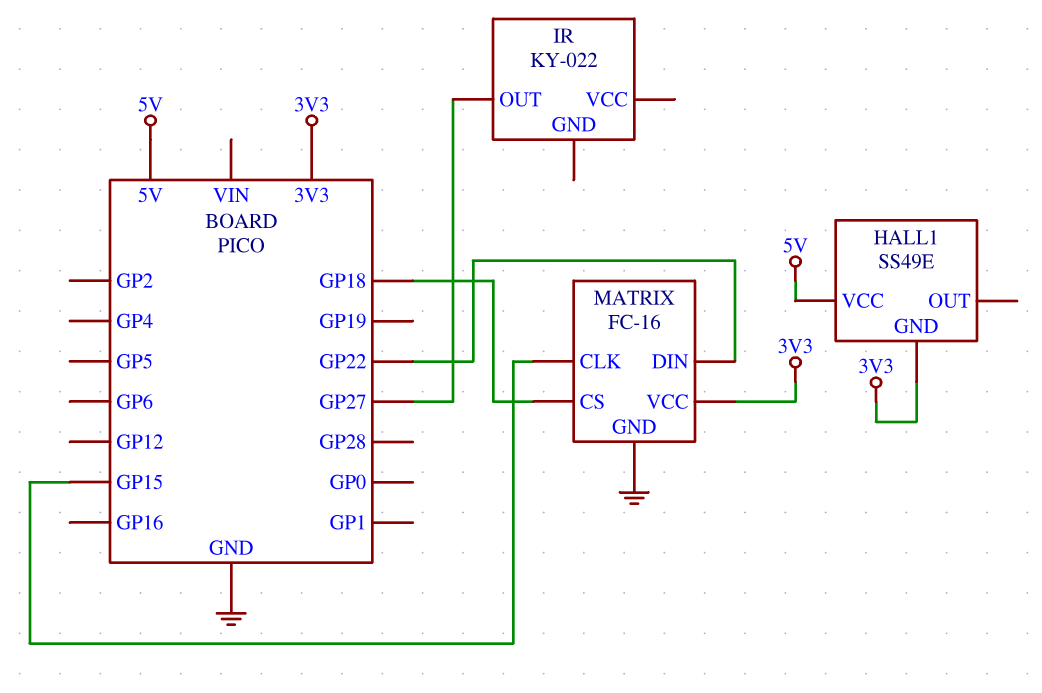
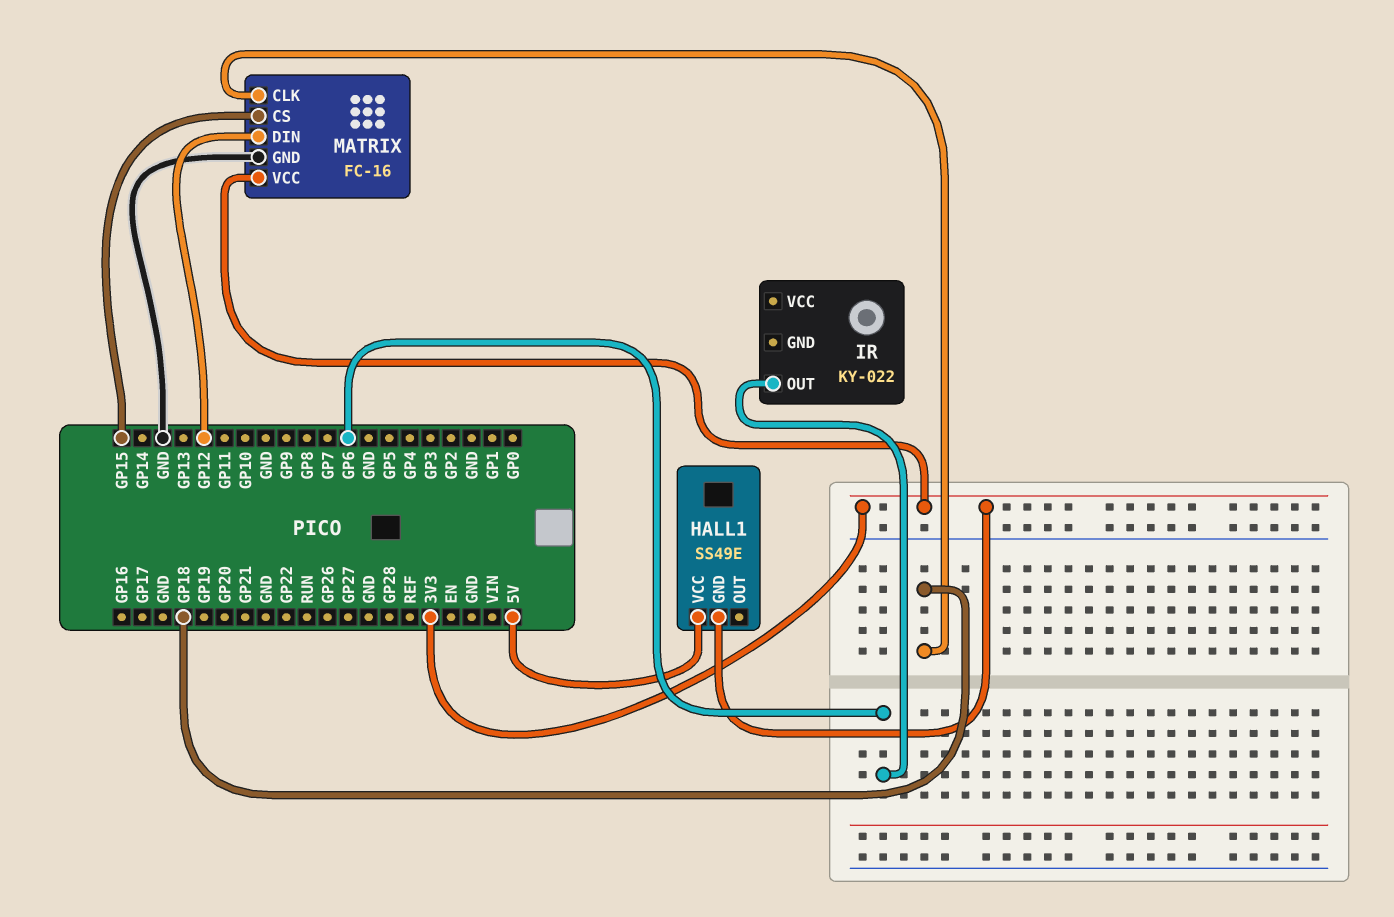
IR pin OUT: GP27 -> GP6
MATRIX pin CLK: GP15 -> GP18
MATRIX pin CS: GP18 -> GP15
MATRIX pin DIN: GP22 -> GP12

